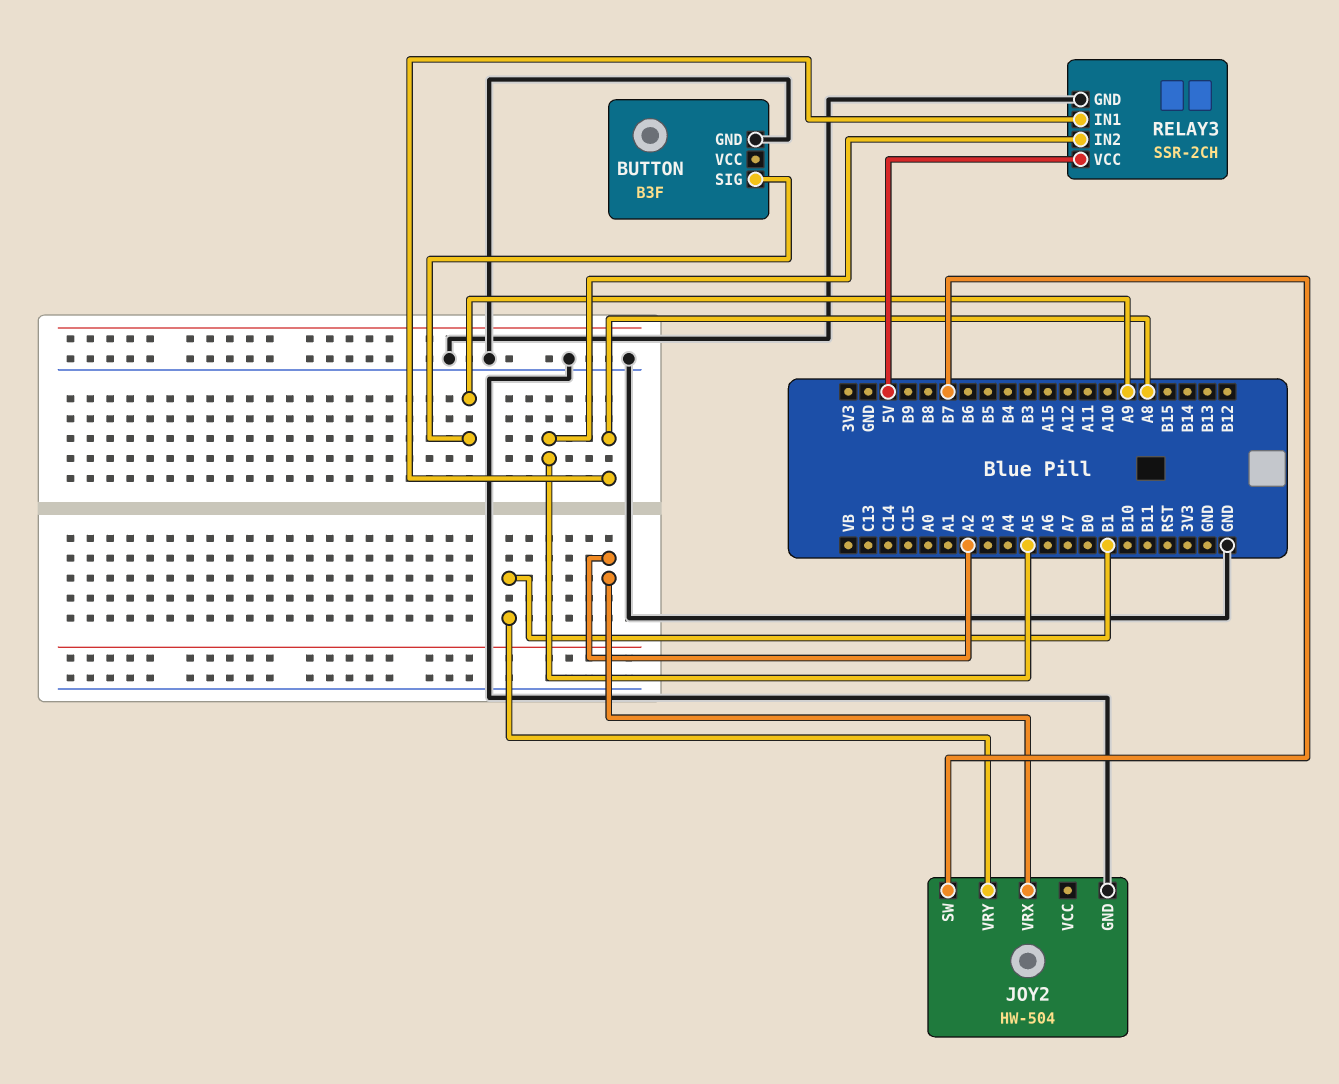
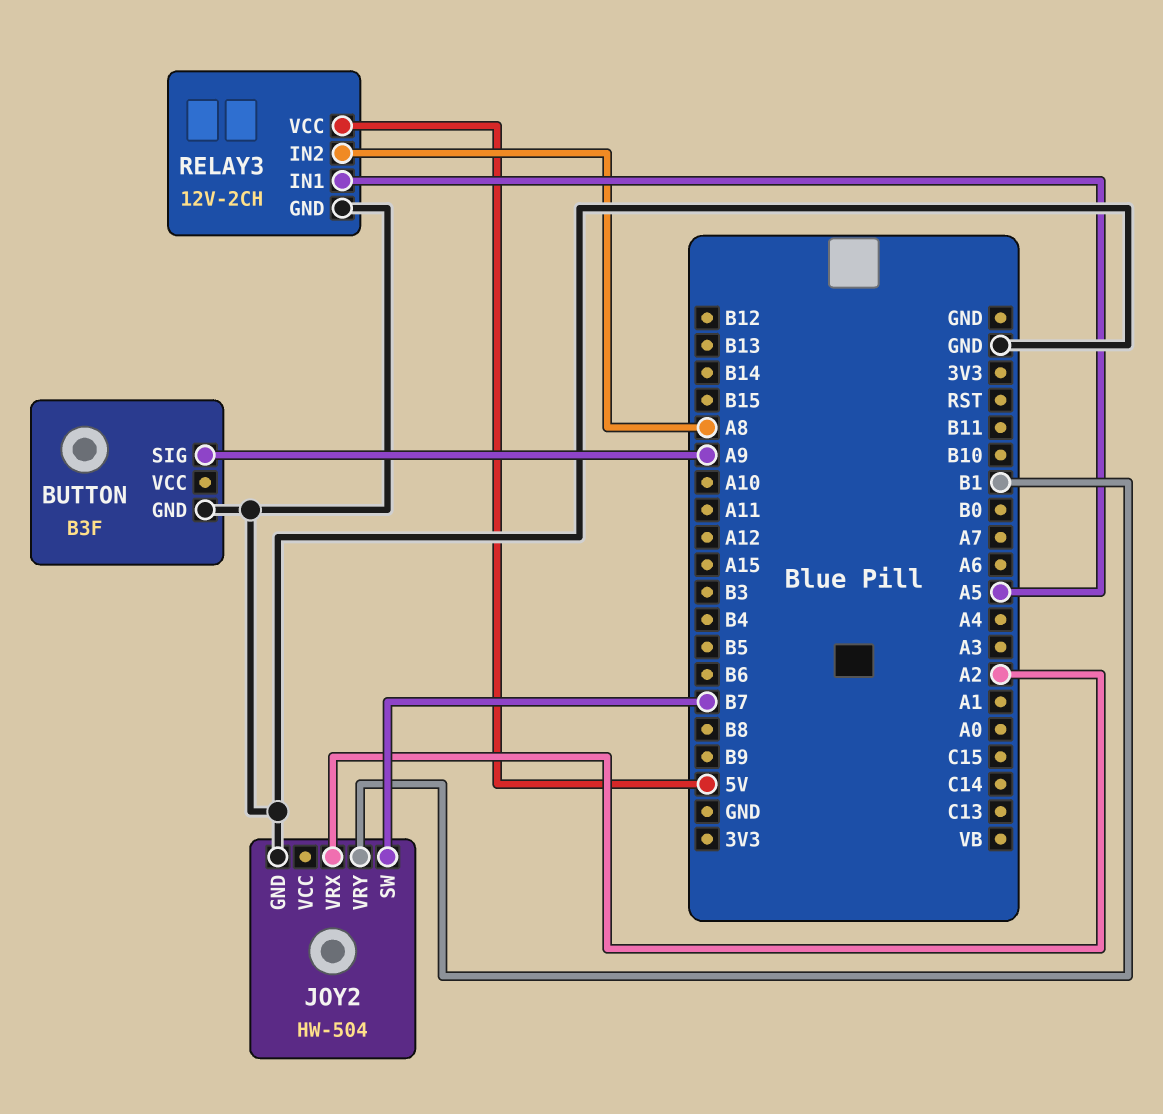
RELAY3: SSR-2CH -> 12V-2CH
RELAY3 pin IN1: A8 -> A5
RELAY3 pin IN2: A5 -> A8

